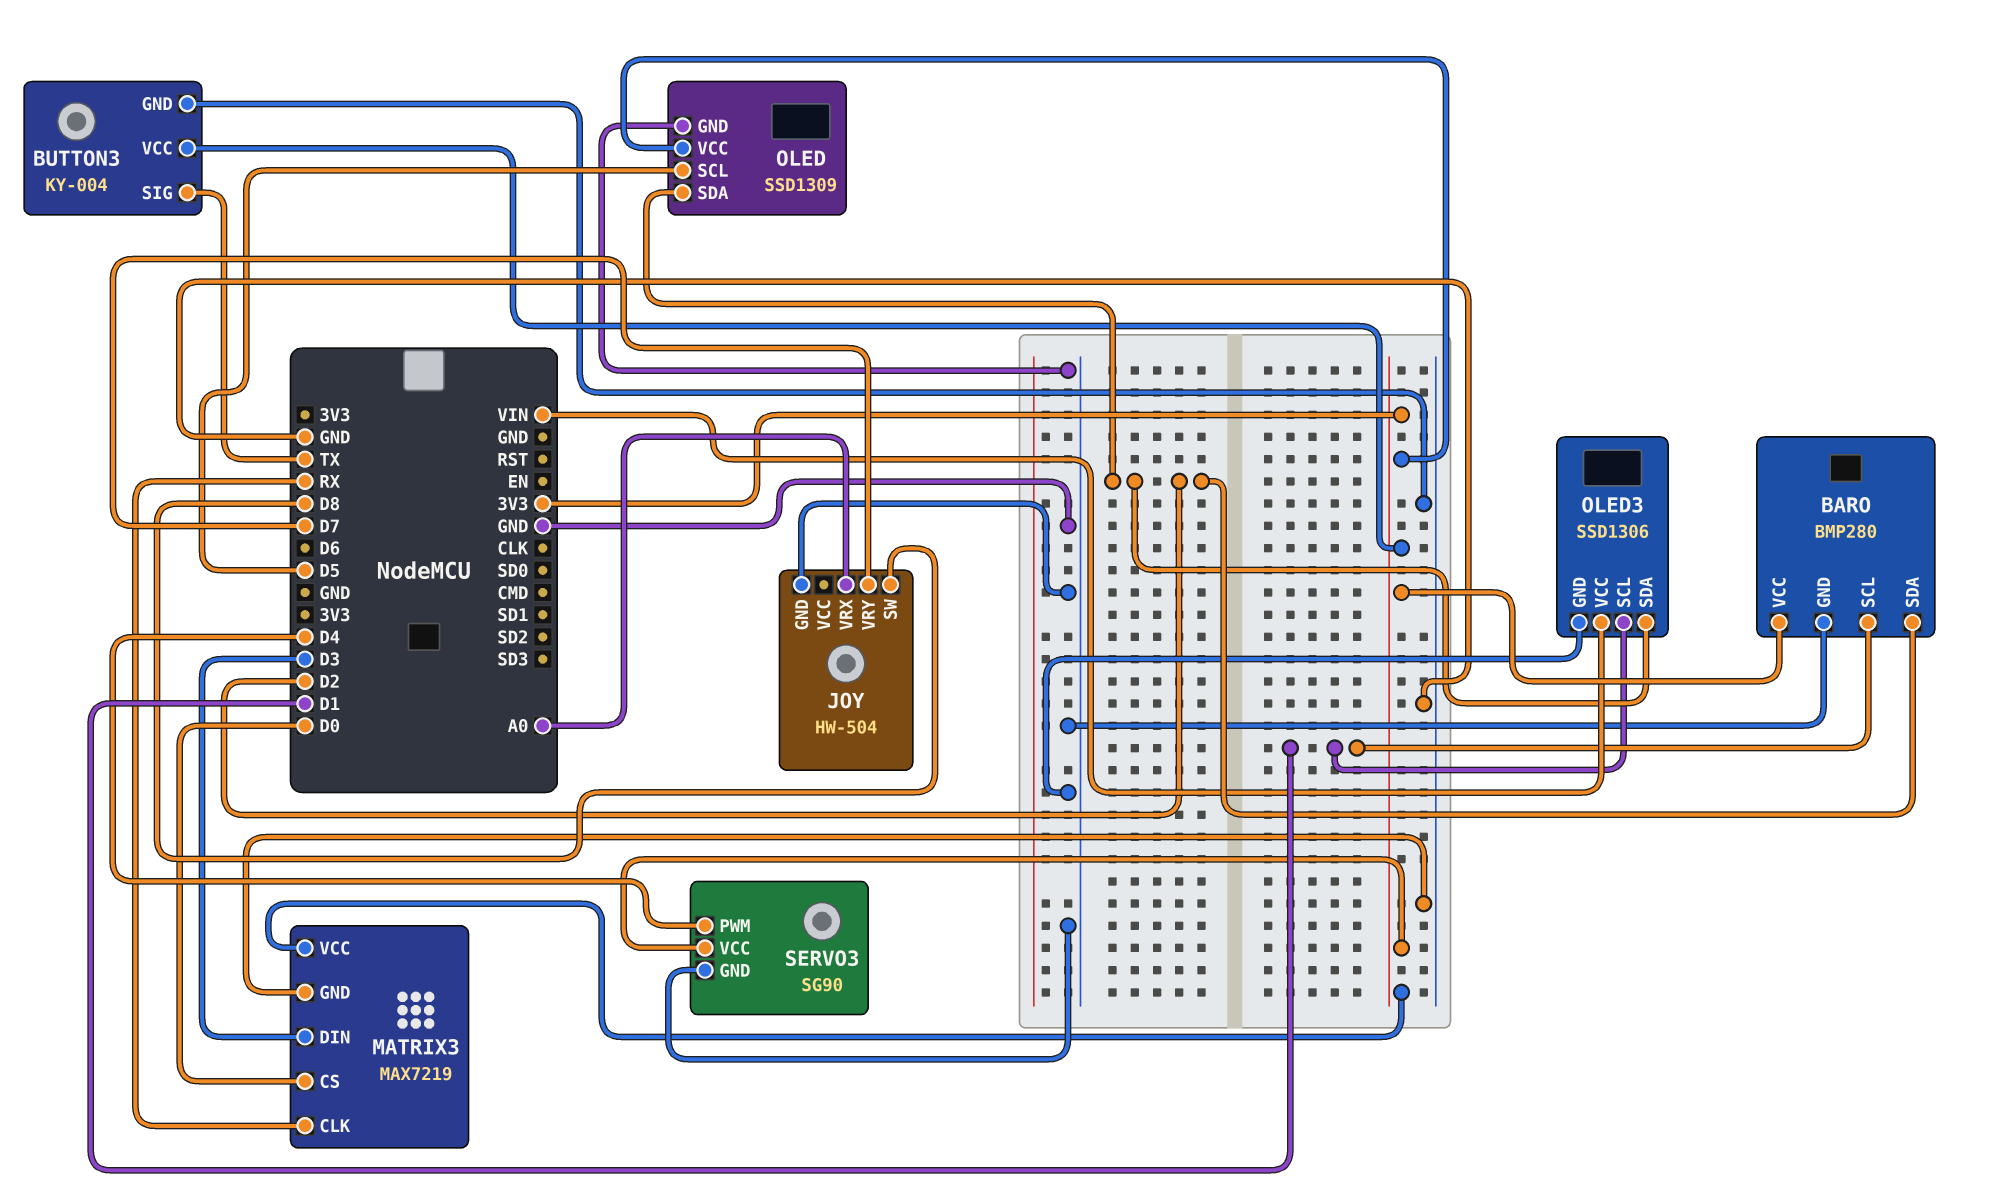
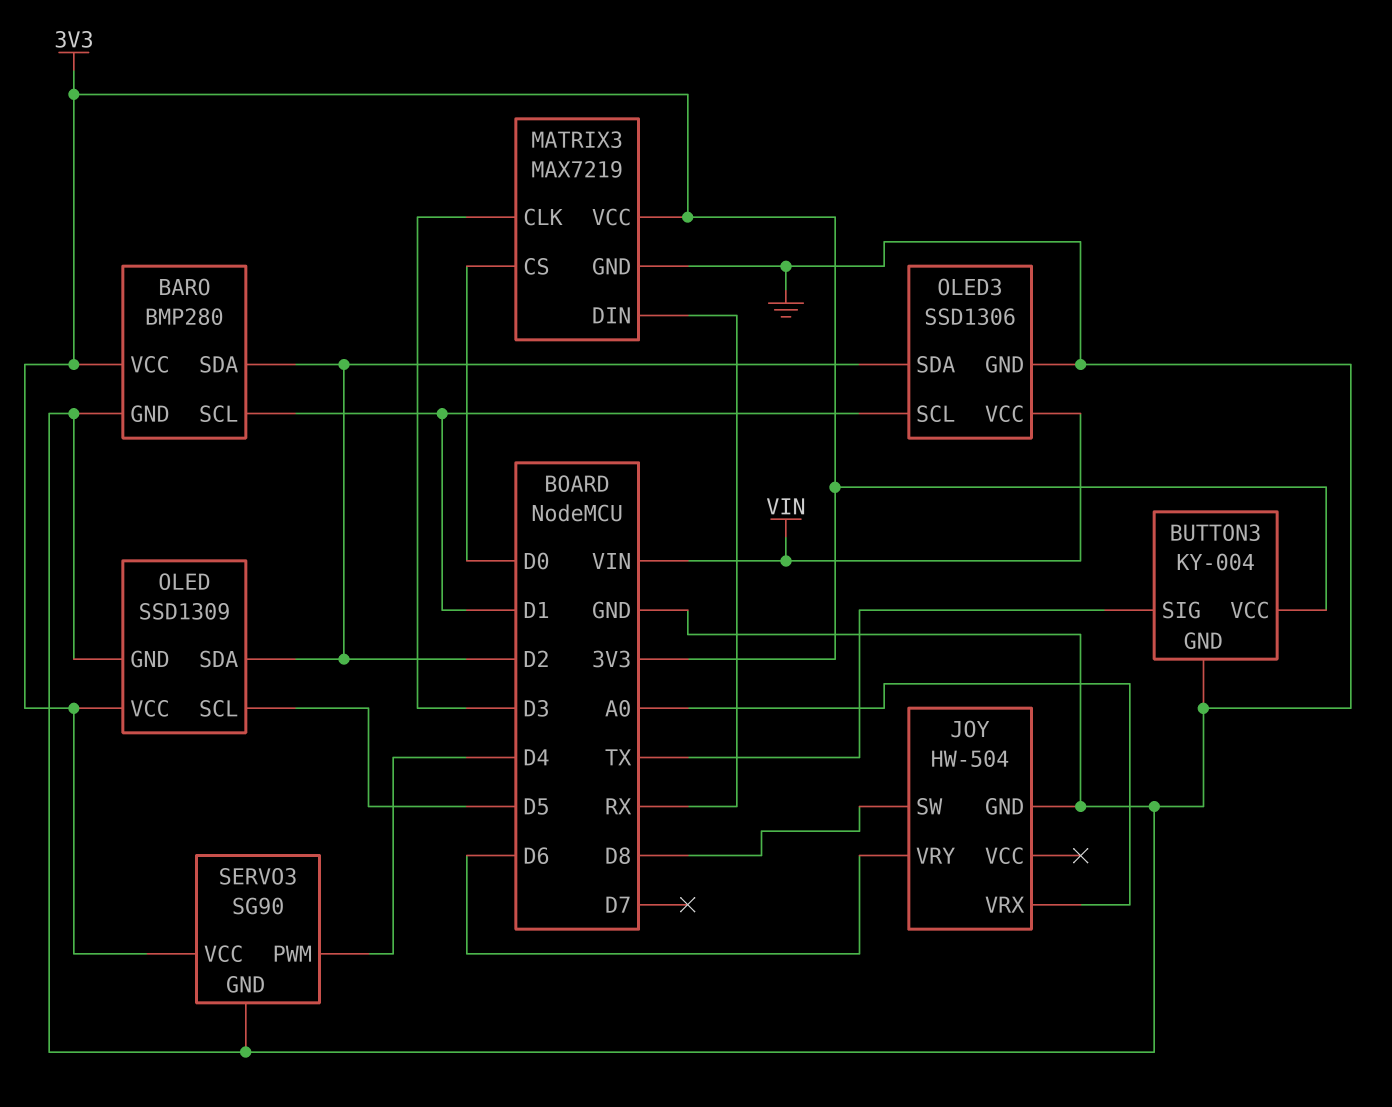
JOY pin VRY: D7 -> D6
MATRIX3 pin CLK: RX -> D3
MATRIX3 pin DIN: D3 -> RX

